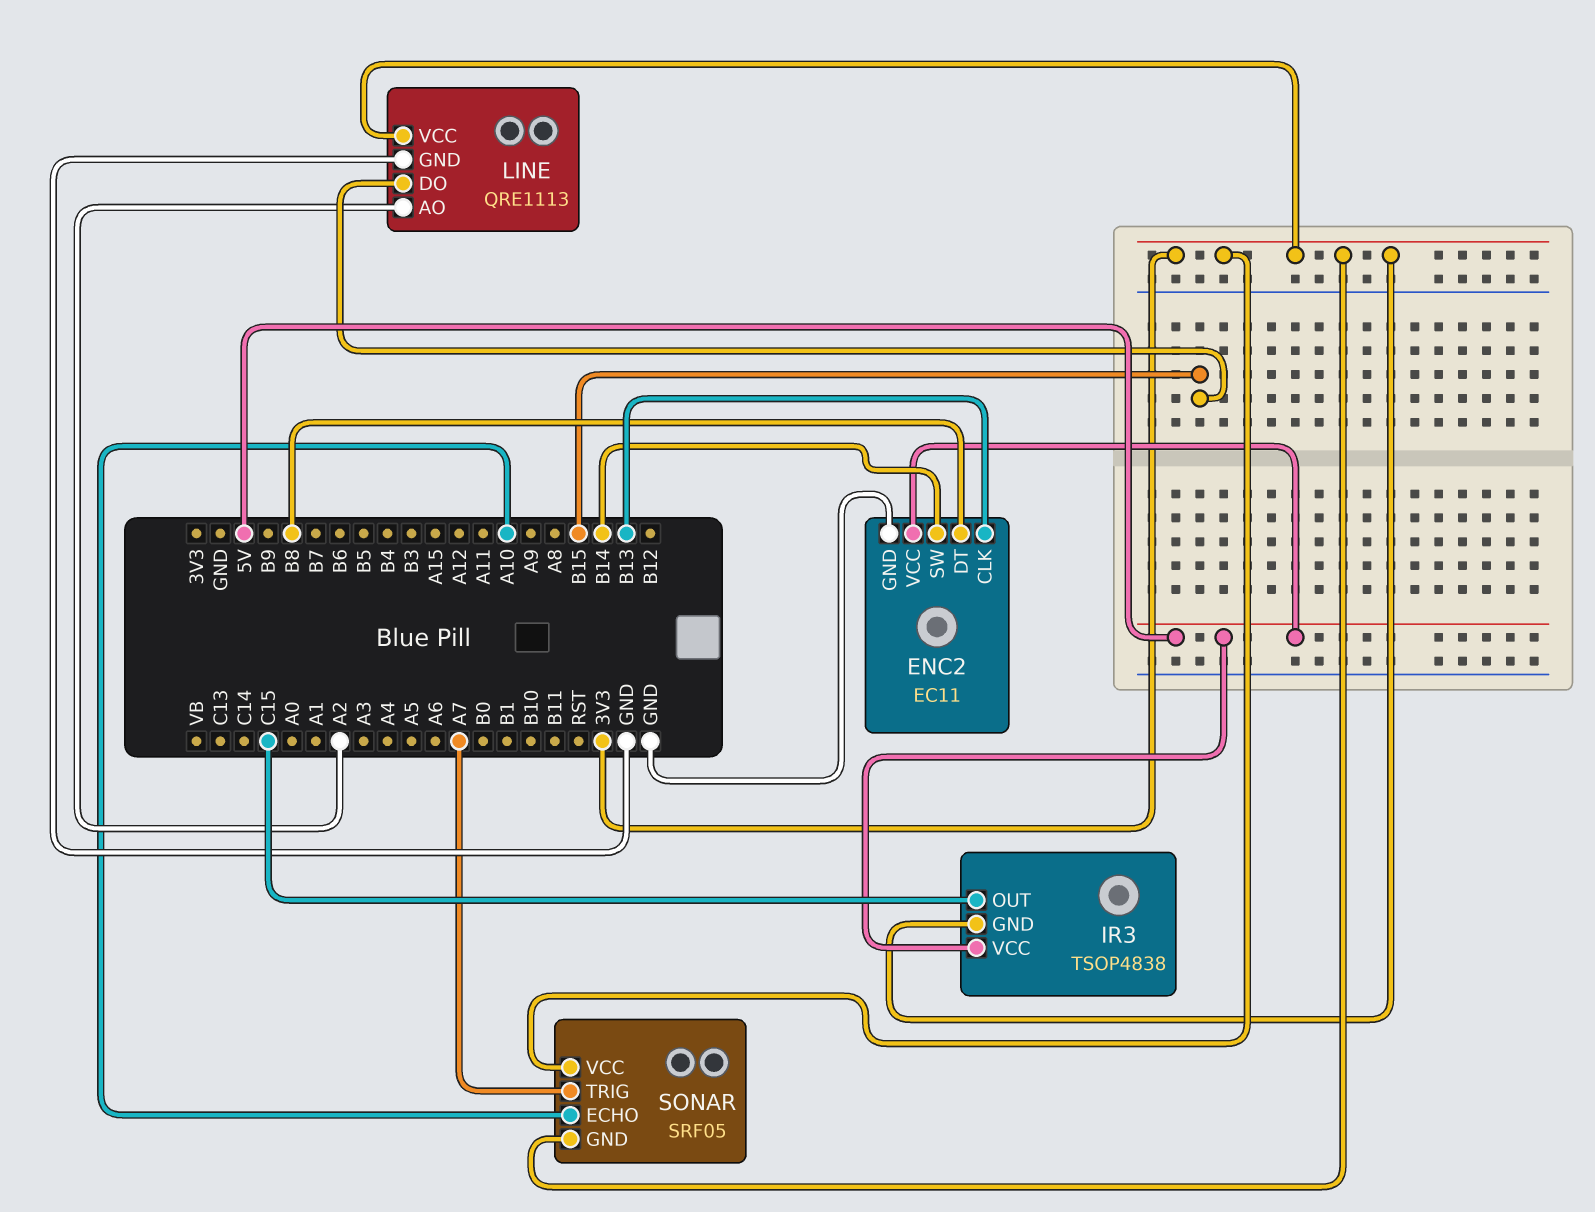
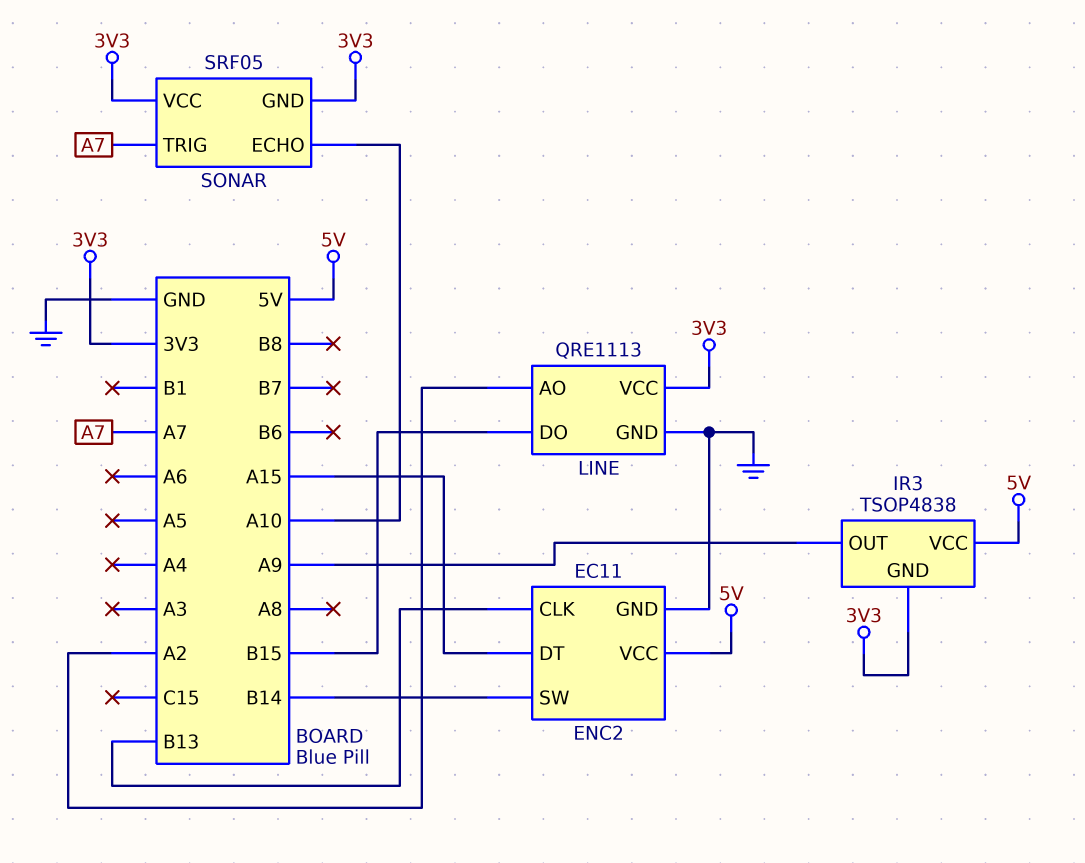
ENC2 pin DT: B8 -> A15
IR3 pin OUT: C15 -> A9

